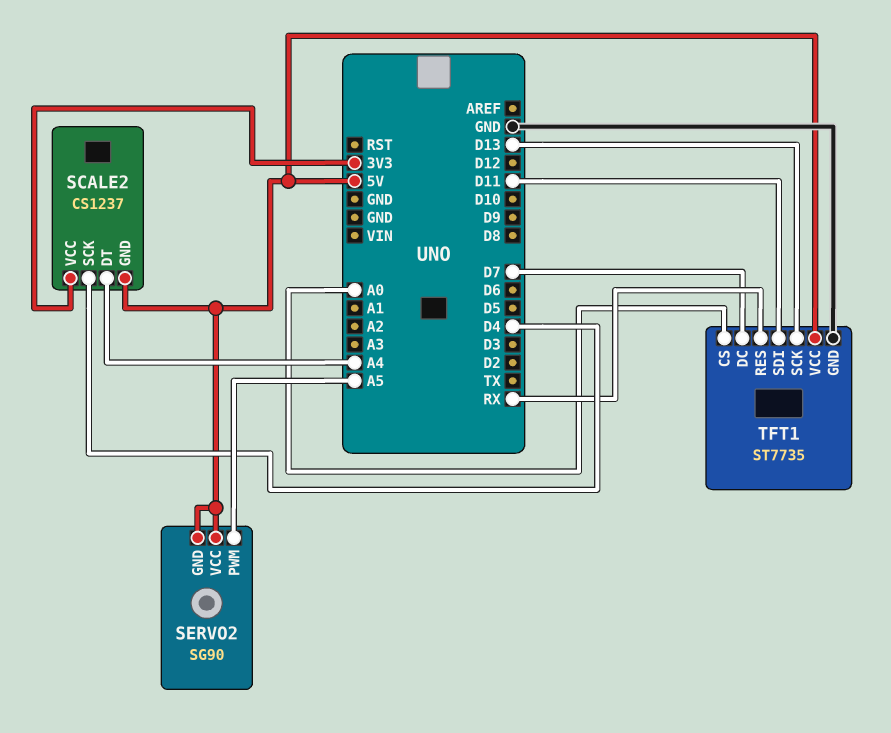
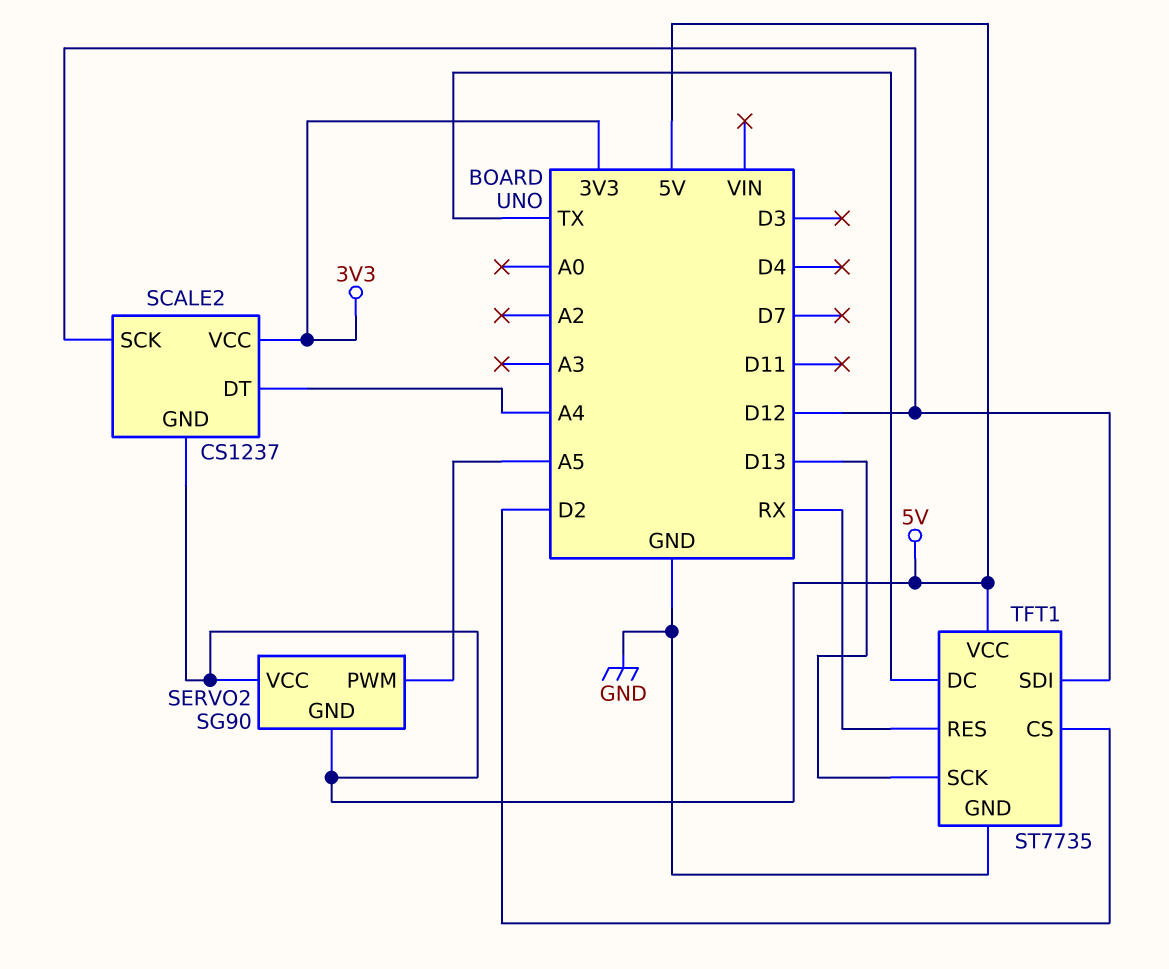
SCALE2 pin SCK: D4 -> D12
TFT1 pin CS: A0 -> D2
TFT1 pin DC: D7 -> TX
TFT1 pin SDI: D11 -> D12

